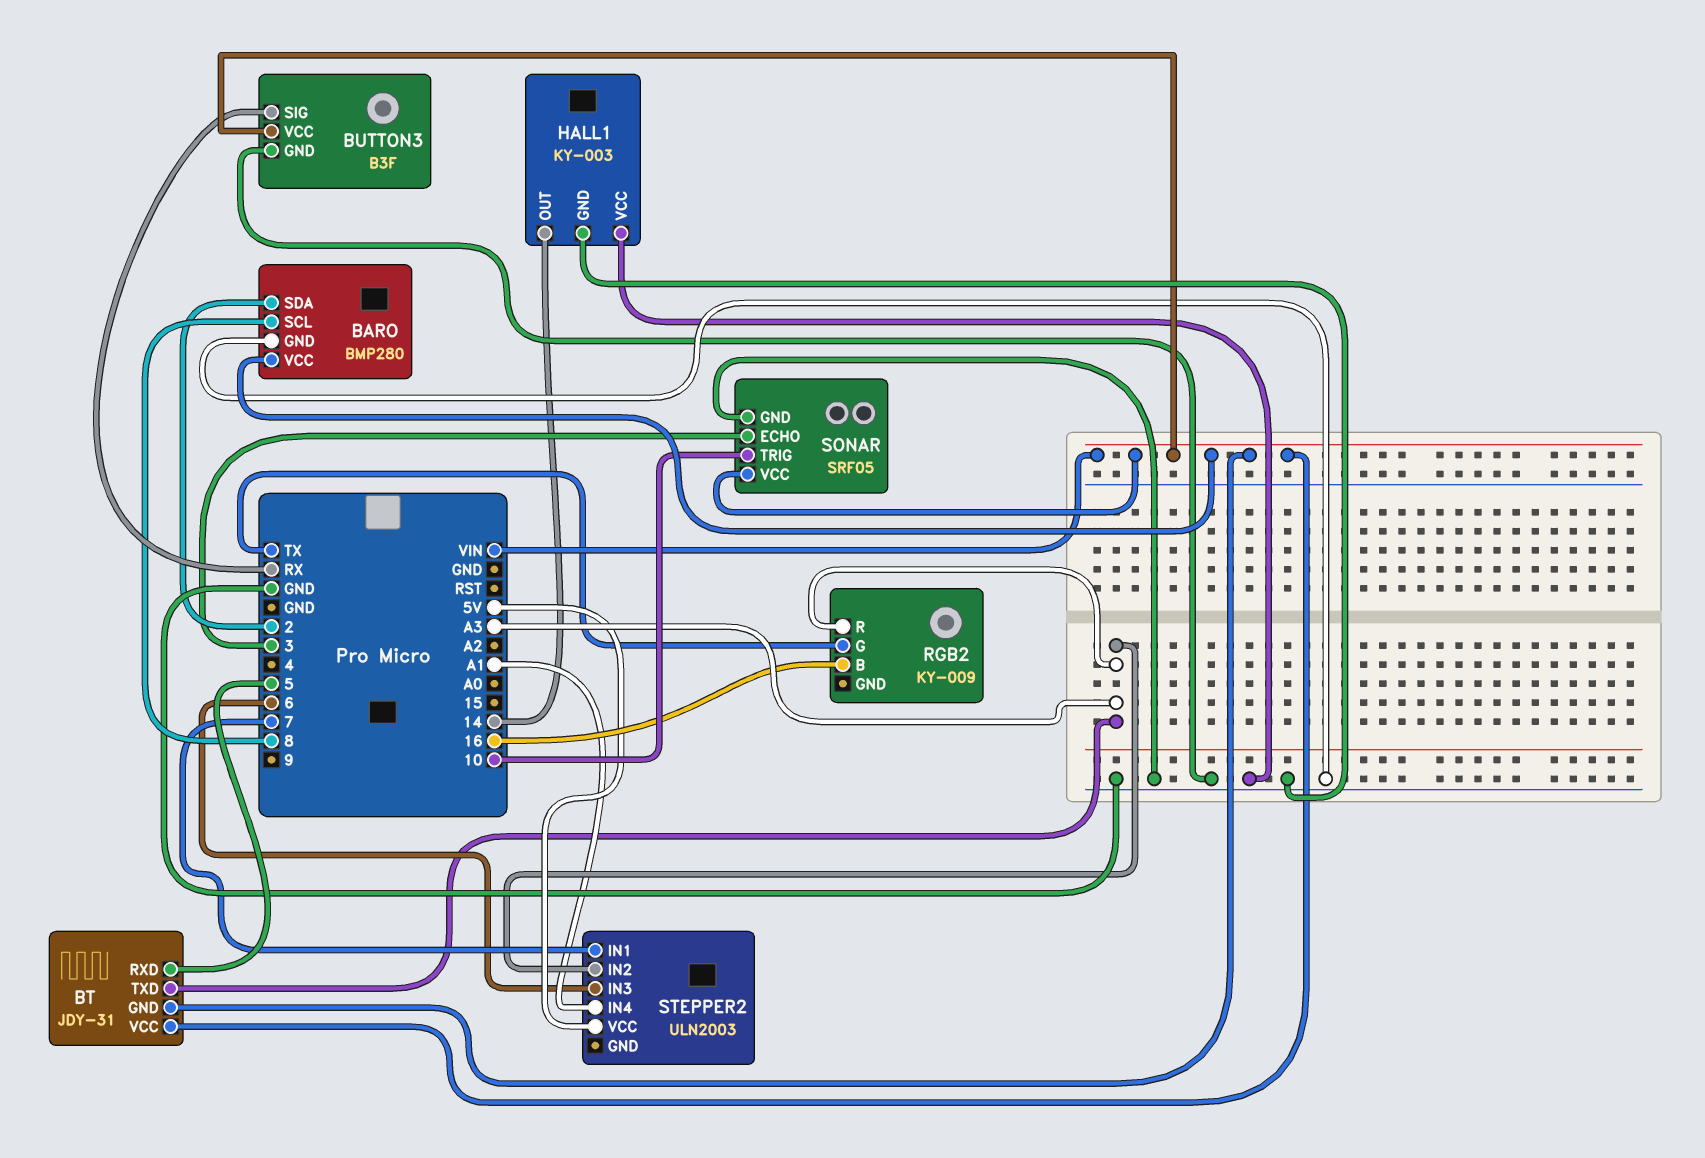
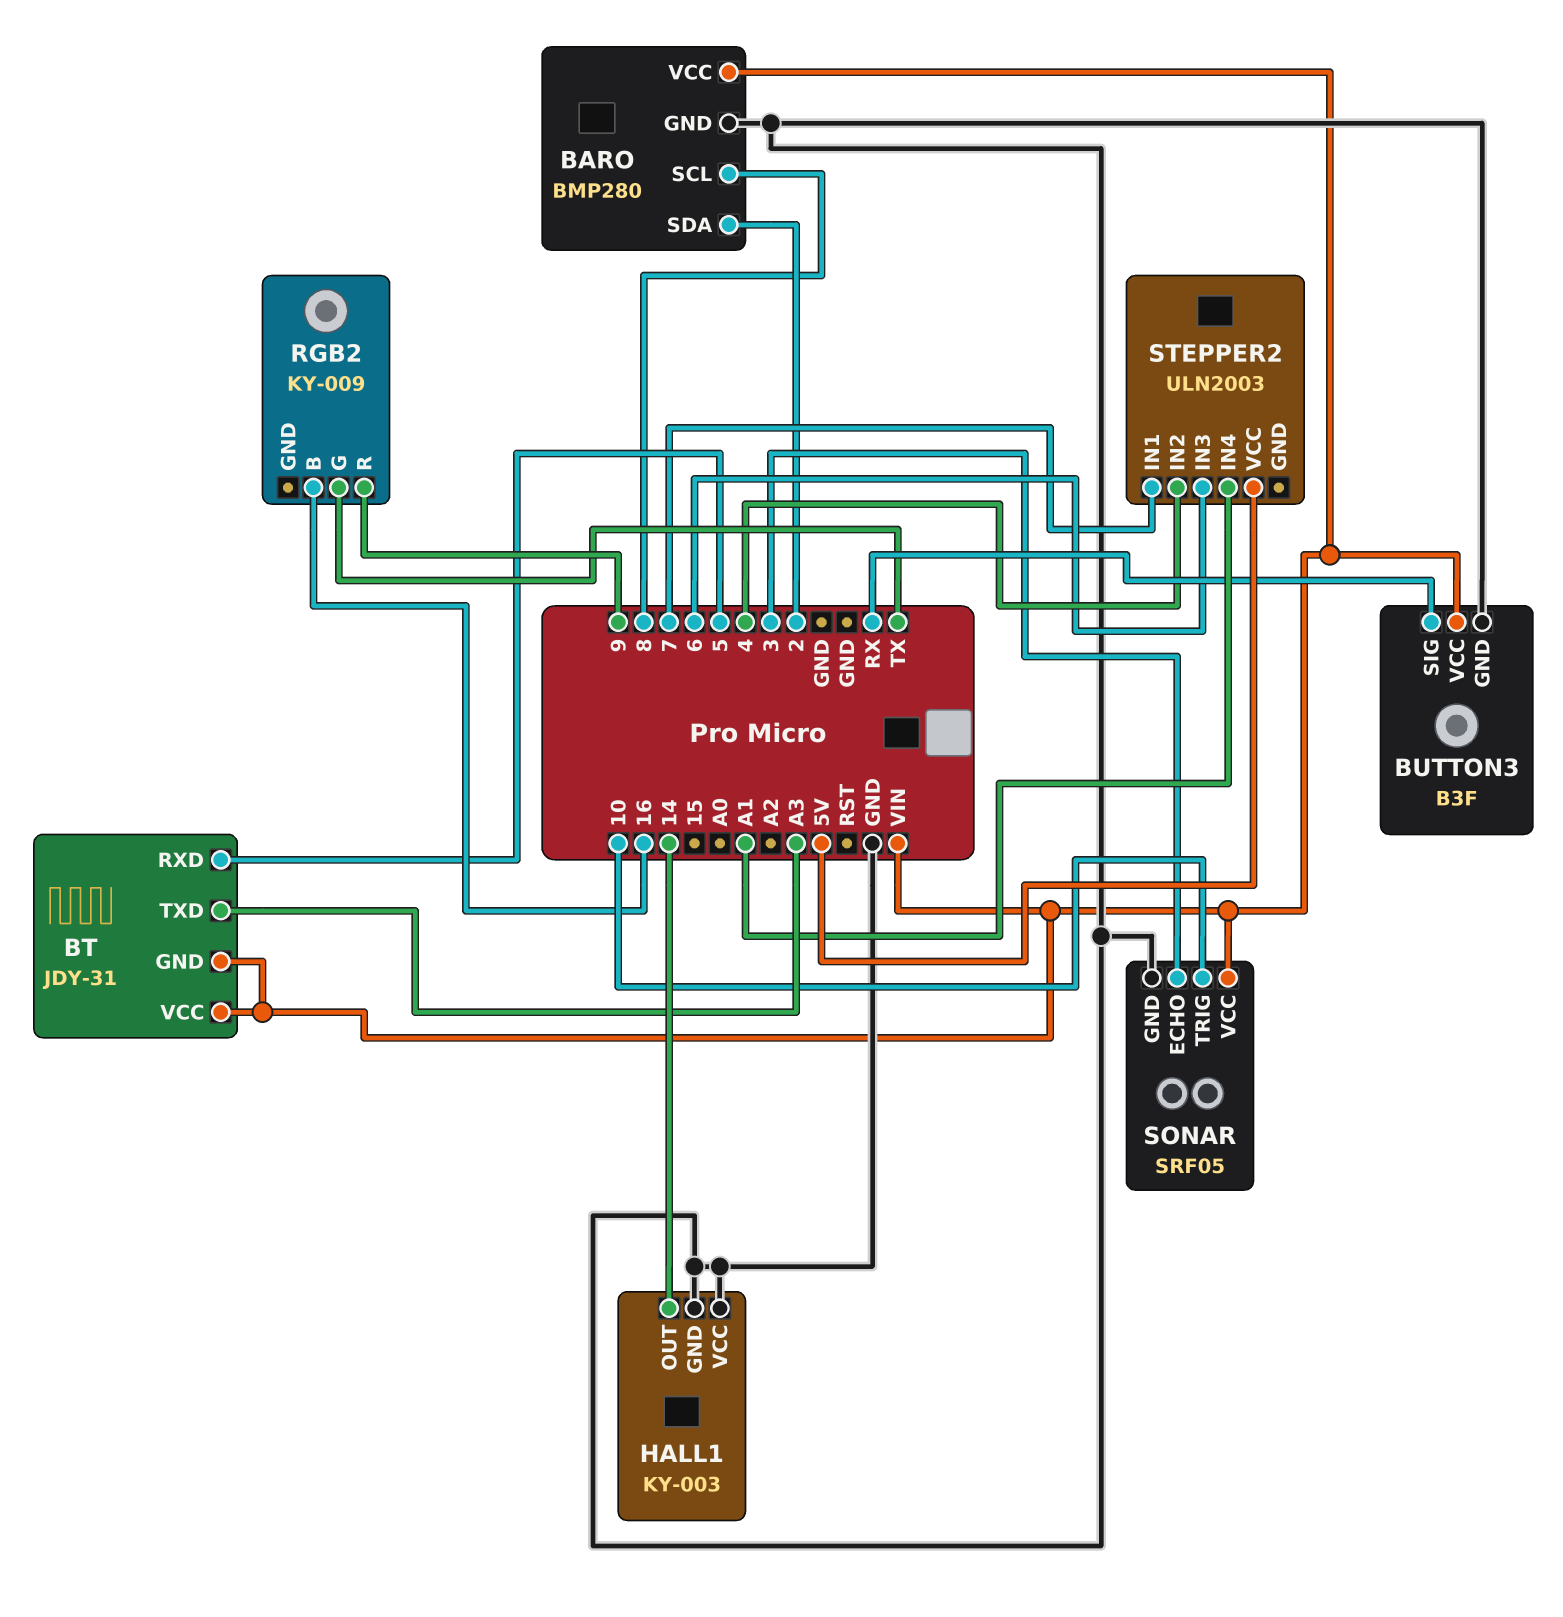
RGB2 pin R: A3 -> 9
STEPPER2 pin IN2: A3 -> 4

